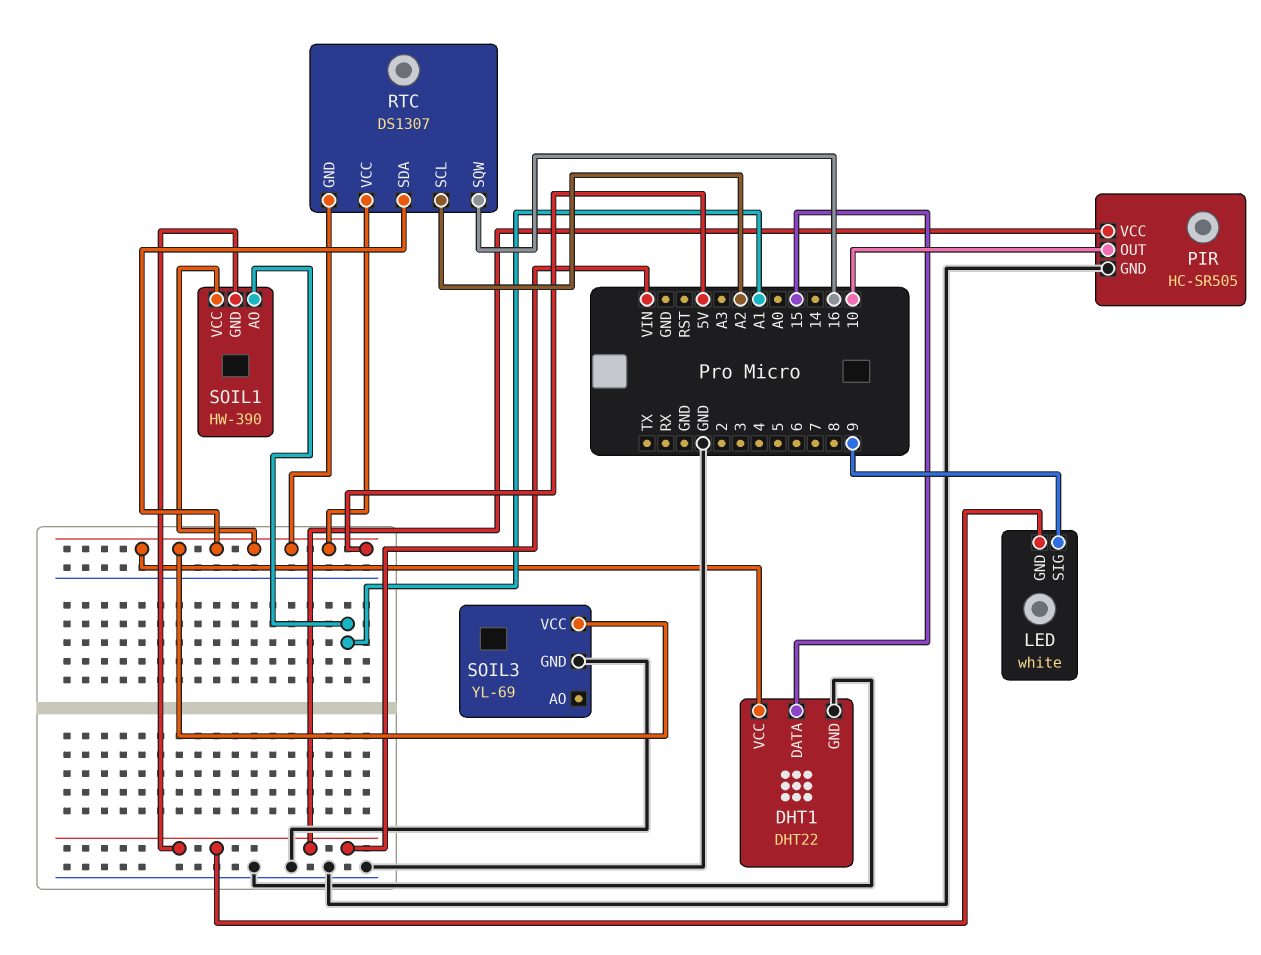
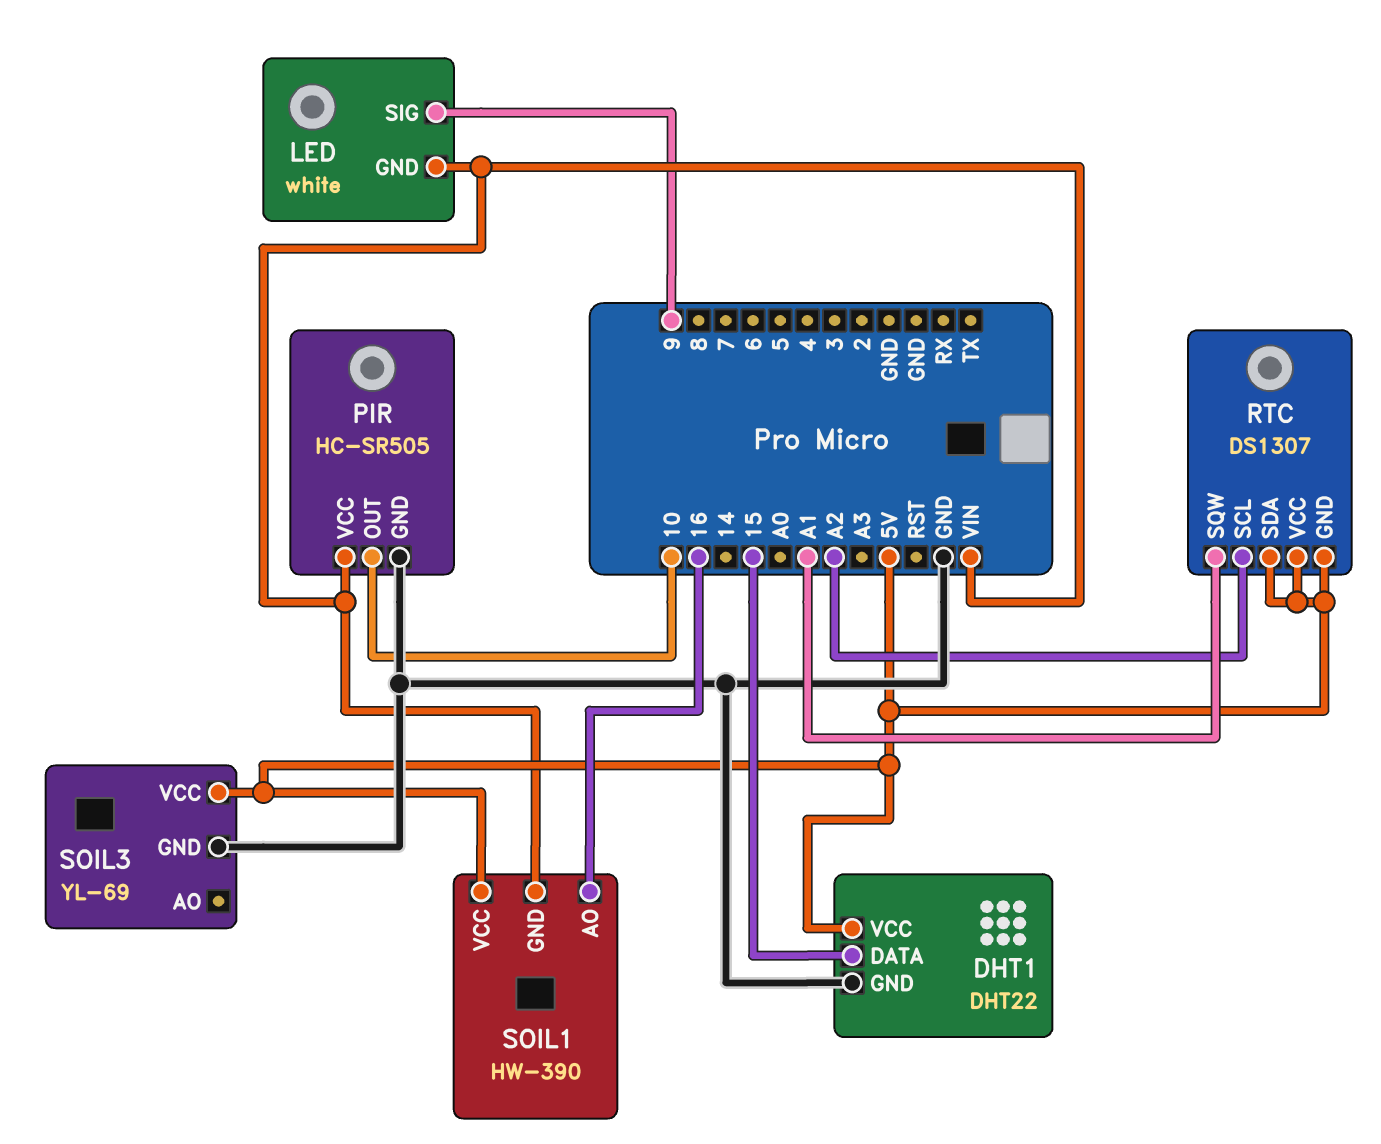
RTC pin SQW: 16 -> A1
SOIL1 pin AO: A1 -> 16

